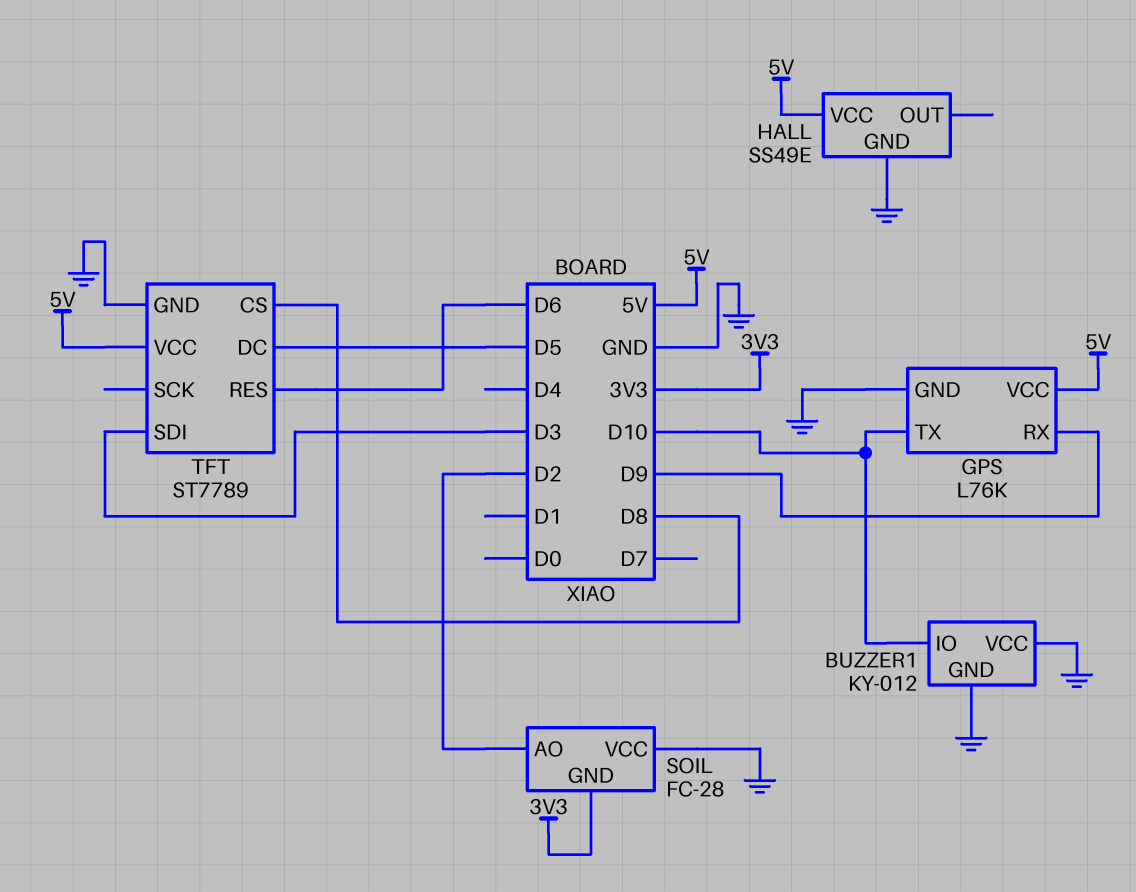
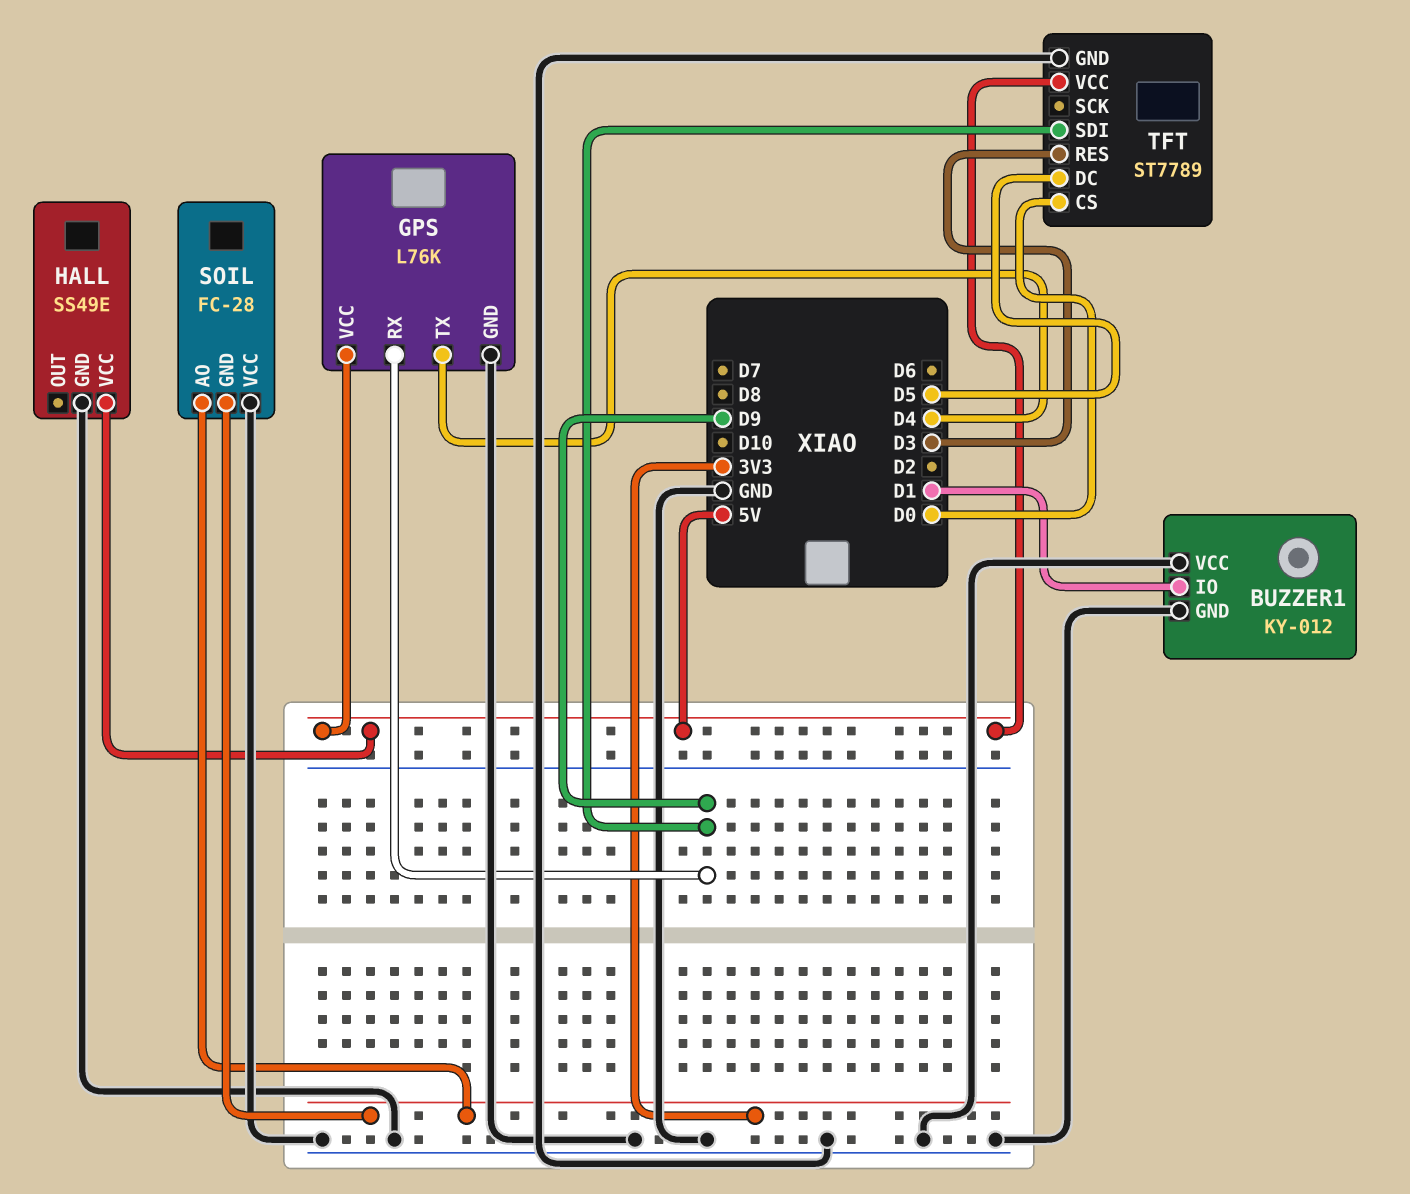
BUZZER1 pin IO: D10 -> D1
GPS pin TX: D10 -> D4
SOIL pin AO: D2 -> 3V3
TFT pin CS: D8 -> D0
TFT pin RES: D6 -> D3
TFT pin SDI: D3 -> D9

